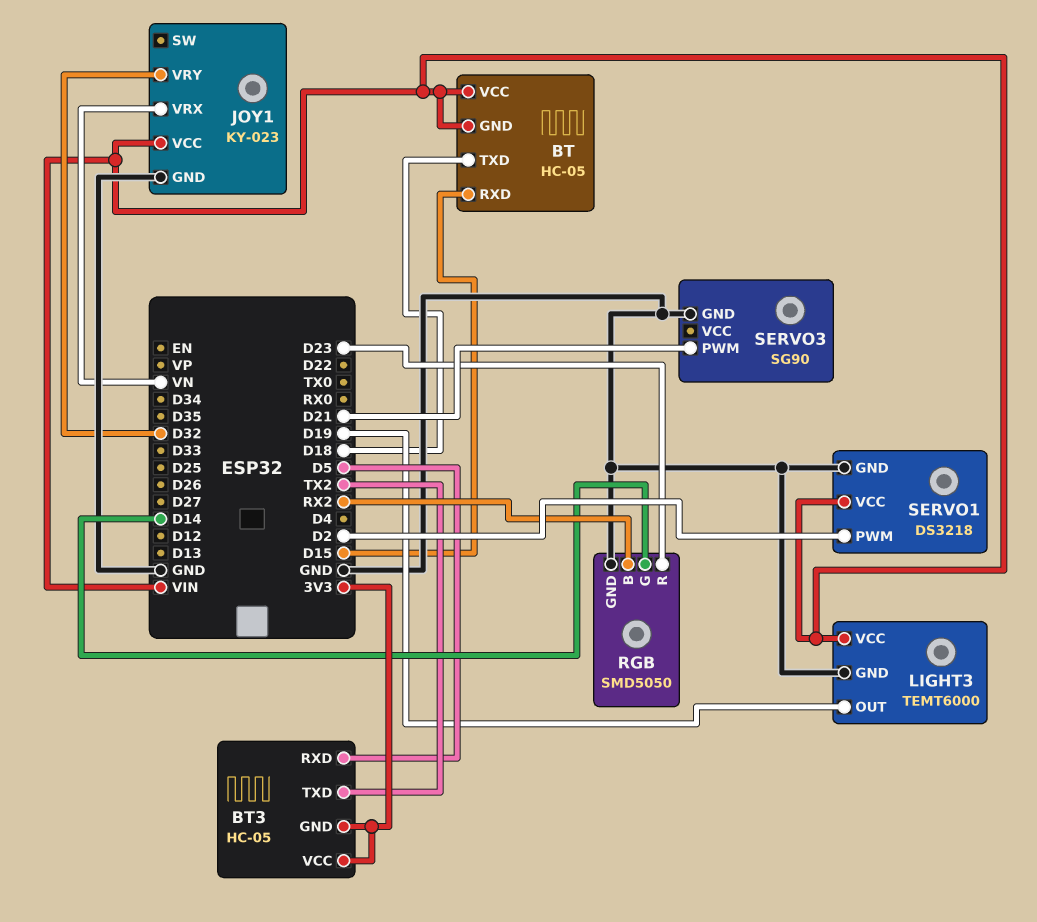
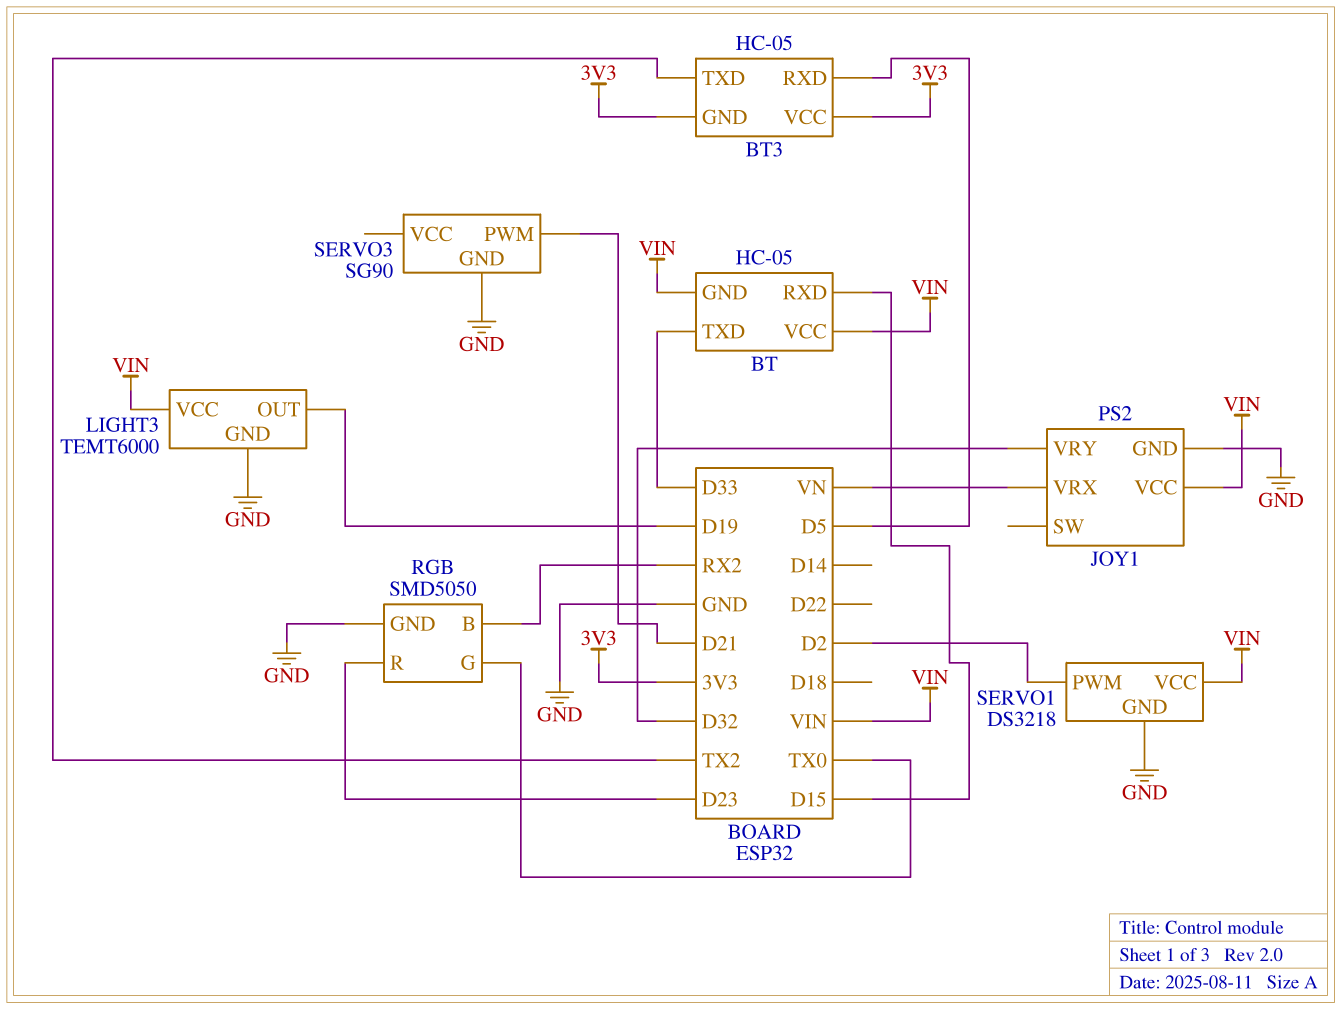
BT pin TXD: D18 -> D33
JOY1: KY-023 -> PS2
RGB pin G: D14 -> TX0

